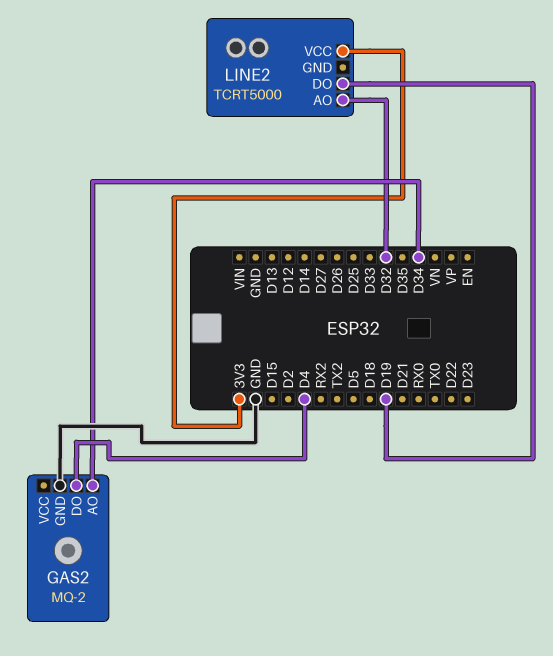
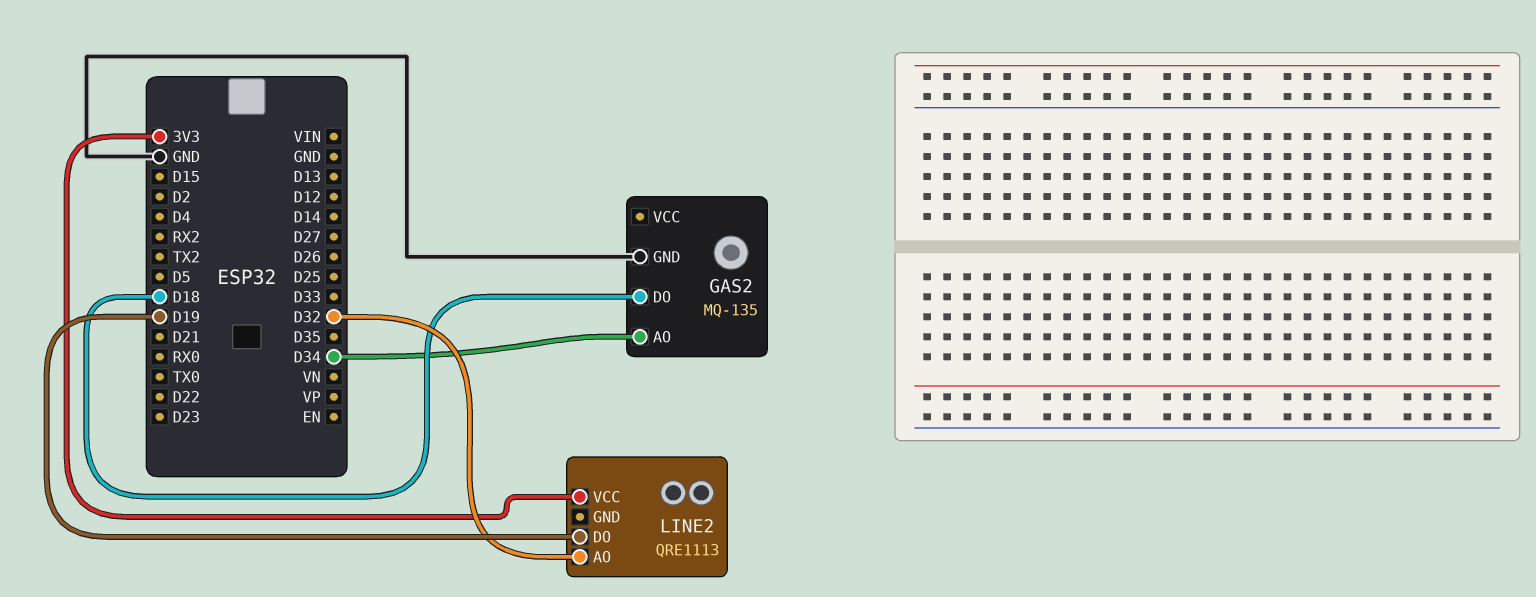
GAS2: MQ-2 -> MQ-135
GAS2 pin DO: D4 -> D18
LINE2: TCRT5000 -> QRE1113

